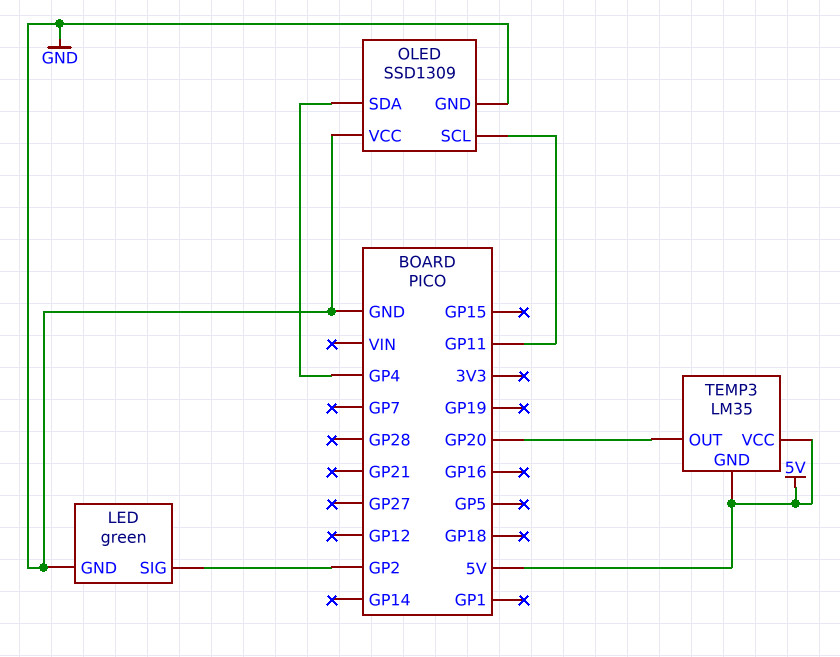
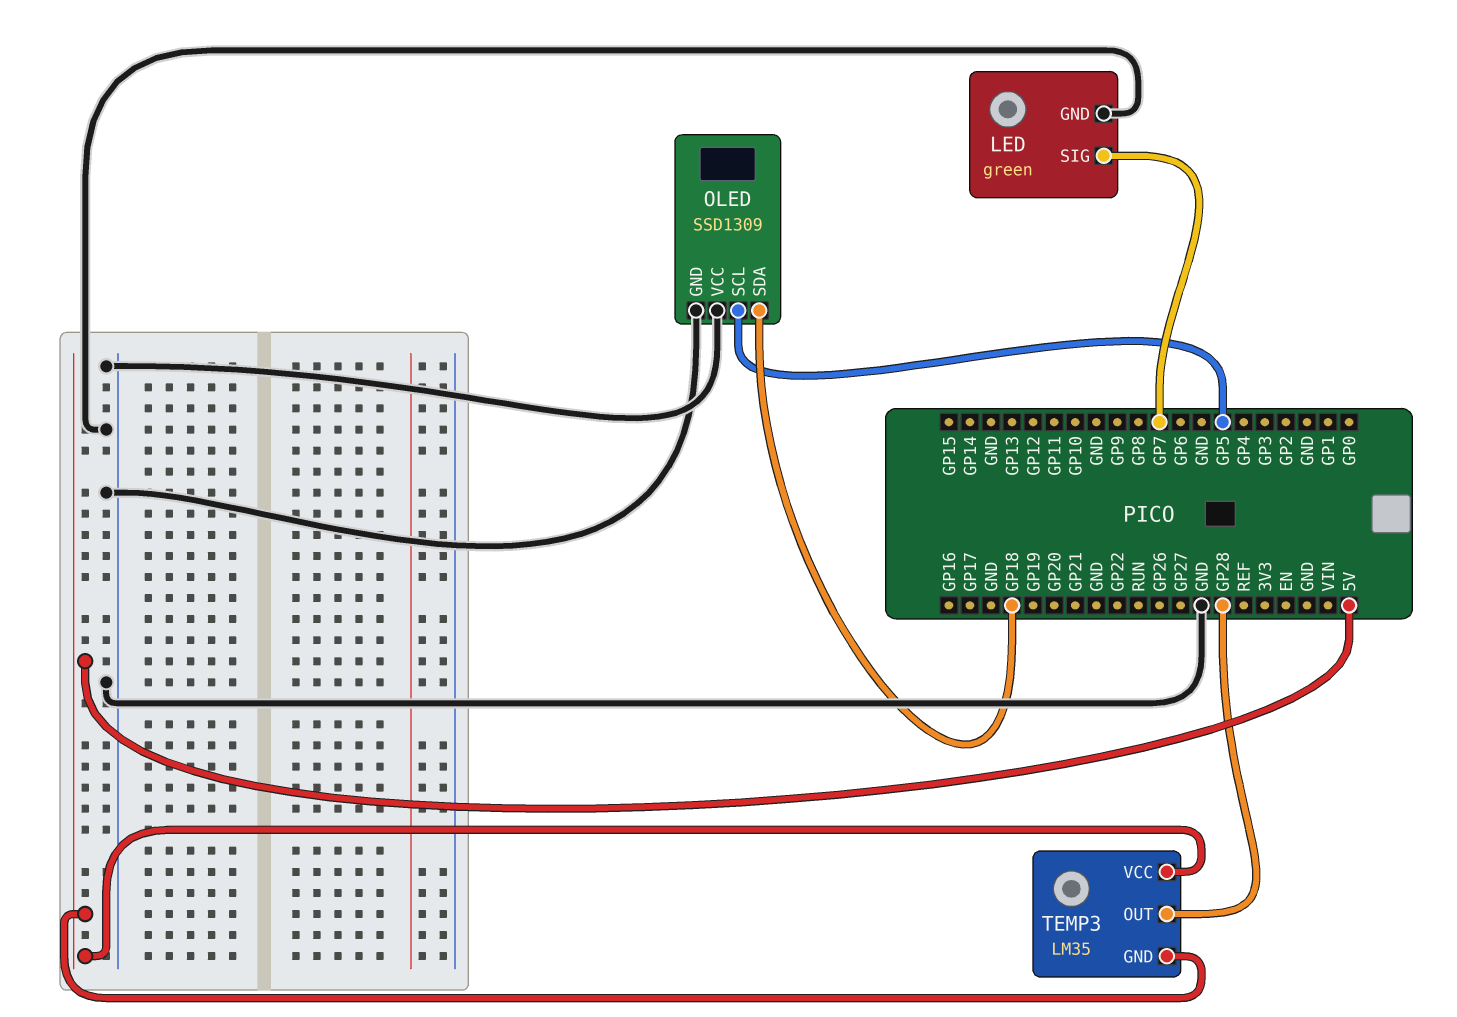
LED pin SIG: GP2 -> GP7
OLED pin SCL: GP11 -> GP5
OLED pin SDA: GP4 -> GP18
TEMP3 pin OUT: GP20 -> GP28

